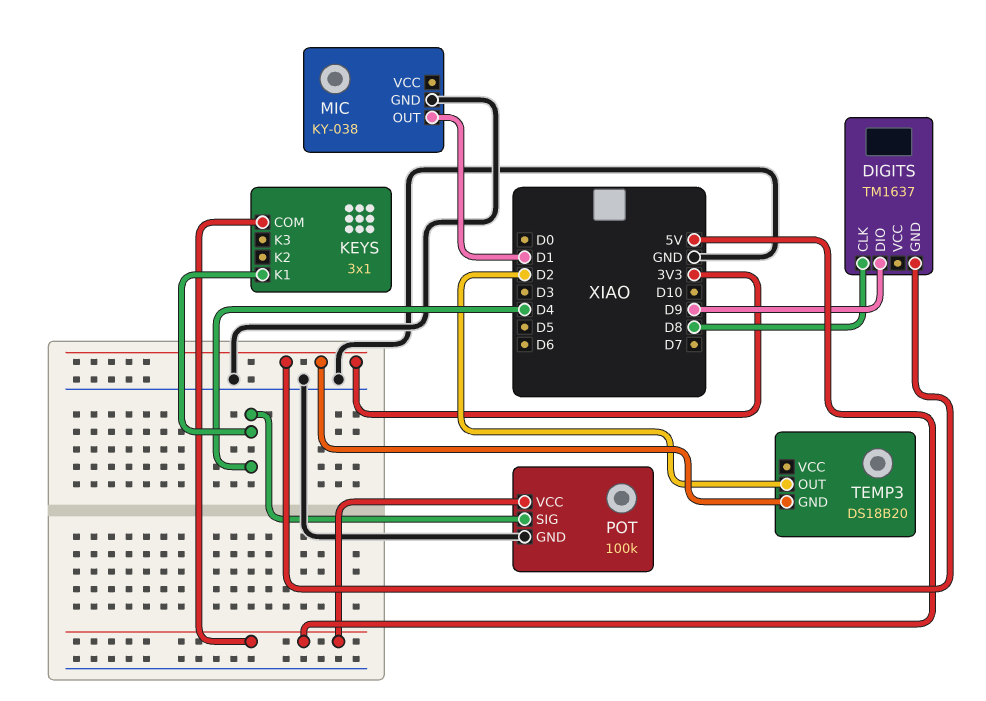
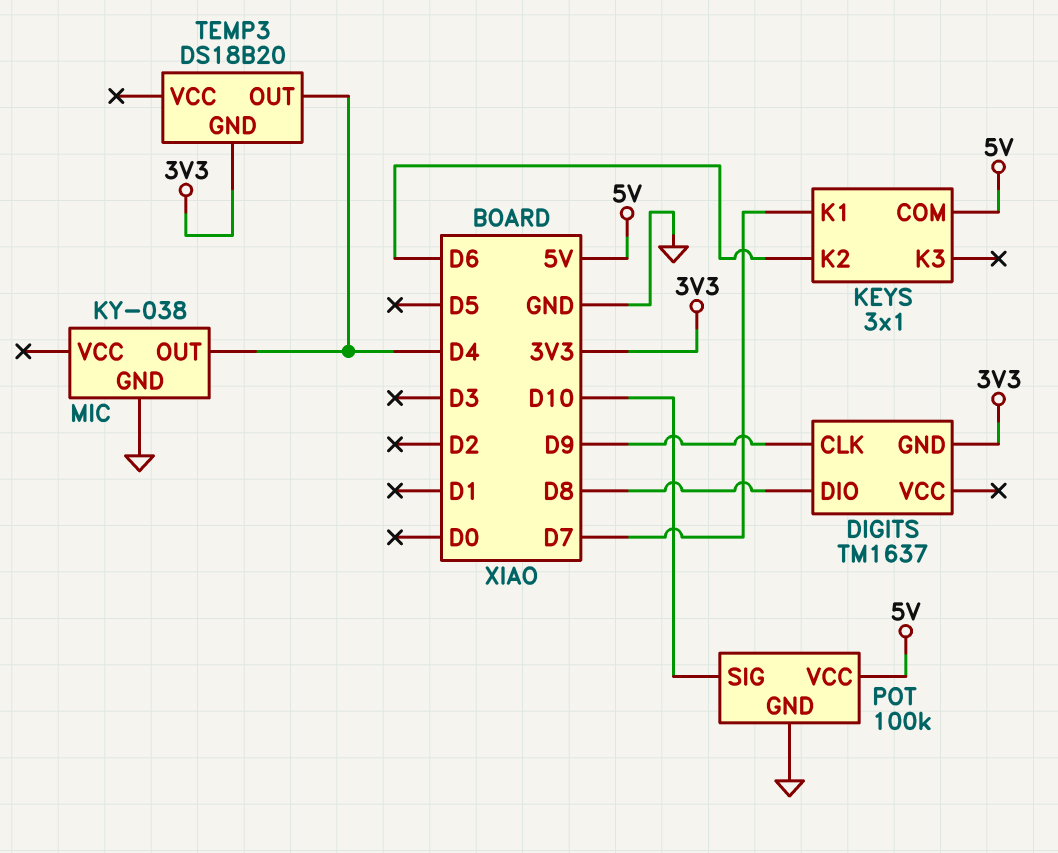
DIGITS pin CLK: D8 -> D9
DIGITS pin DIO: D9 -> D8
KEYS pin K1: D4 -> D7
KEYS pin K2: none -> D6
MIC pin OUT: D1 -> D4
POT pin SIG: D4 -> D10
TEMP3 pin OUT: D2 -> D4

